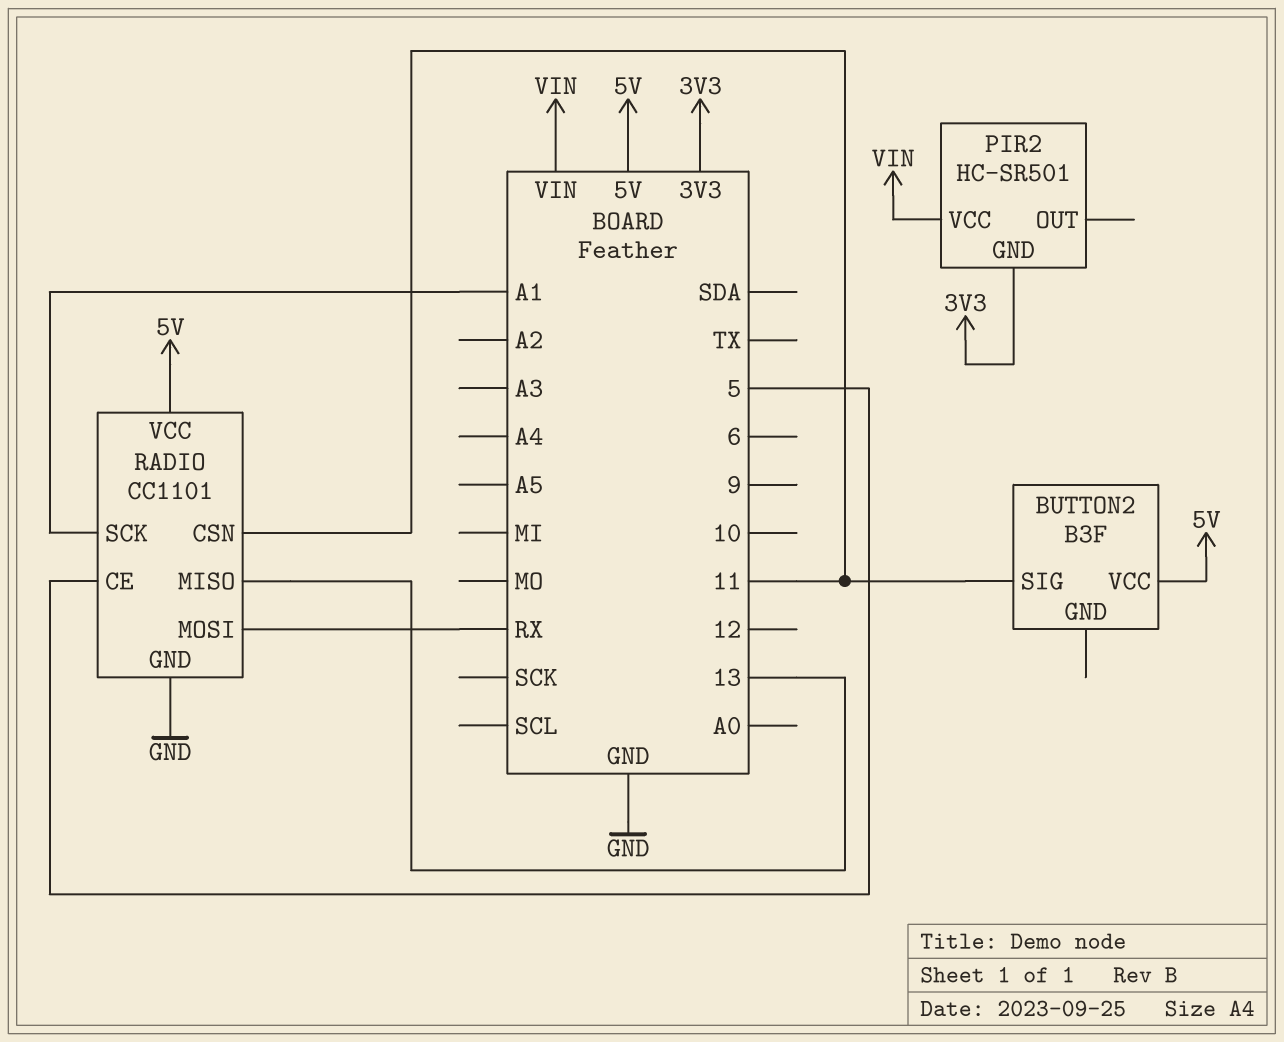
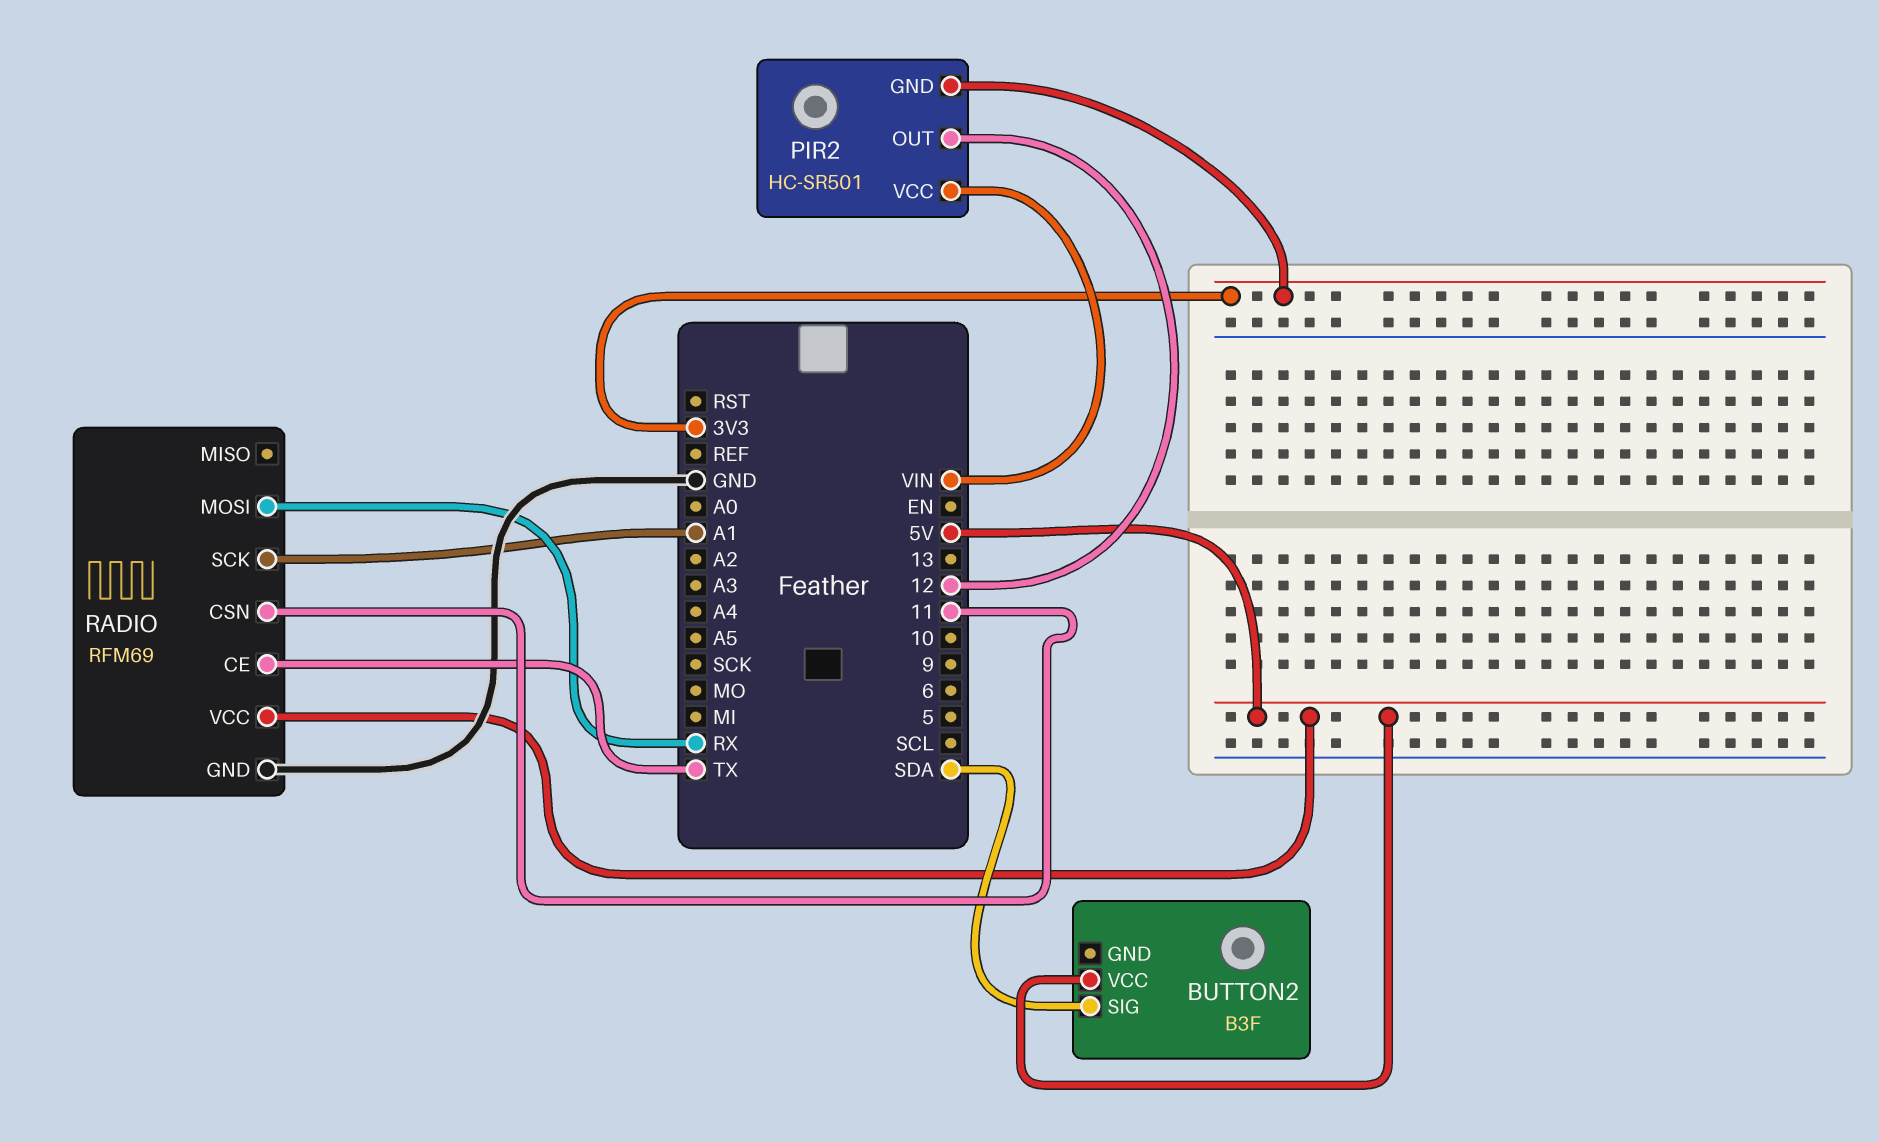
BUTTON2 pin SIG: 11 -> SDA
PIR2 pin OUT: none -> 12
RADIO: CC1101 -> RFM69
RADIO pin CE: 5 -> TX
RADIO pin MISO: 13 -> none

